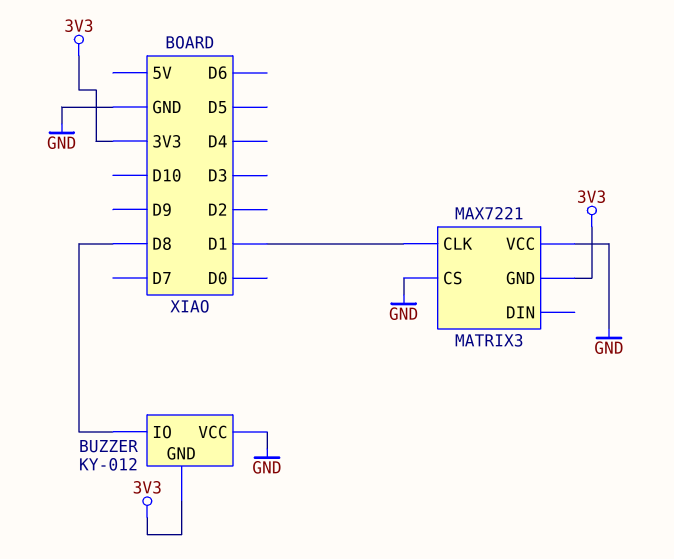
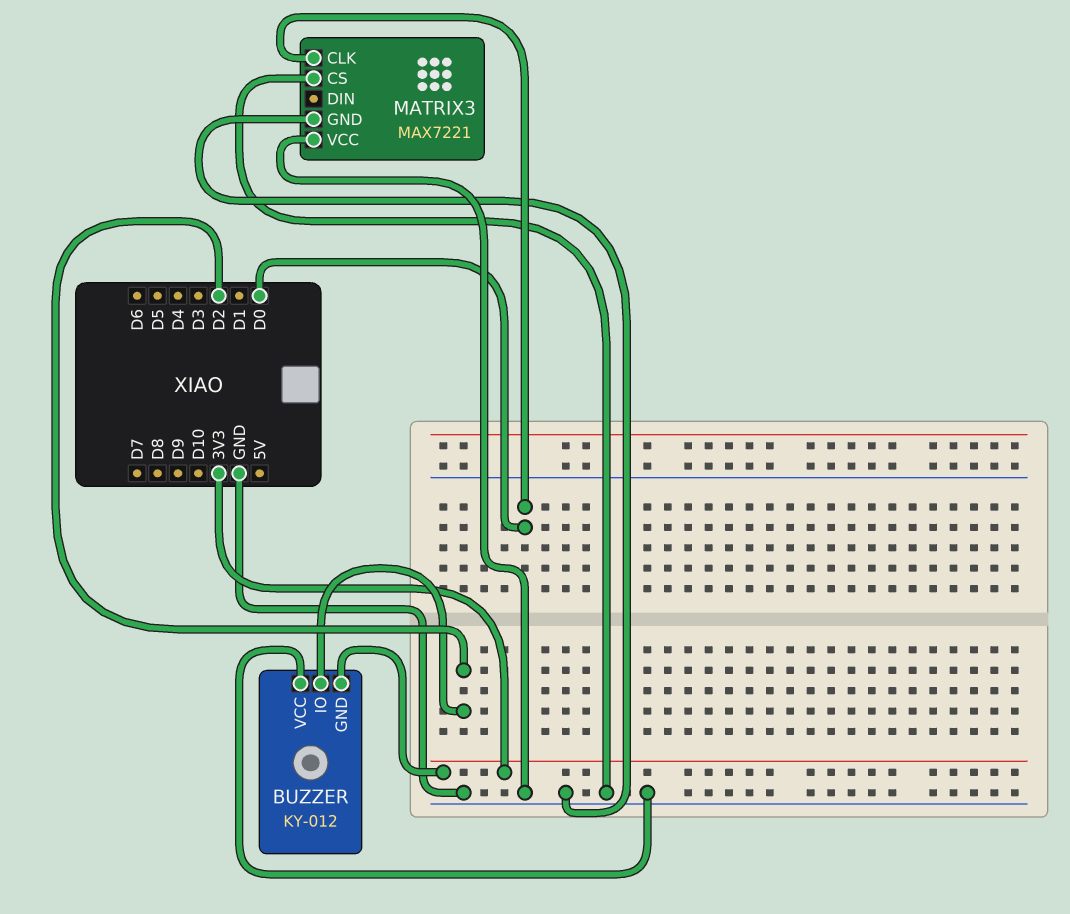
BUZZER pin IO: D8 -> D2
MATRIX3 pin CLK: D1 -> D0
MATRIX3 pin GND: 3V3 -> GND

